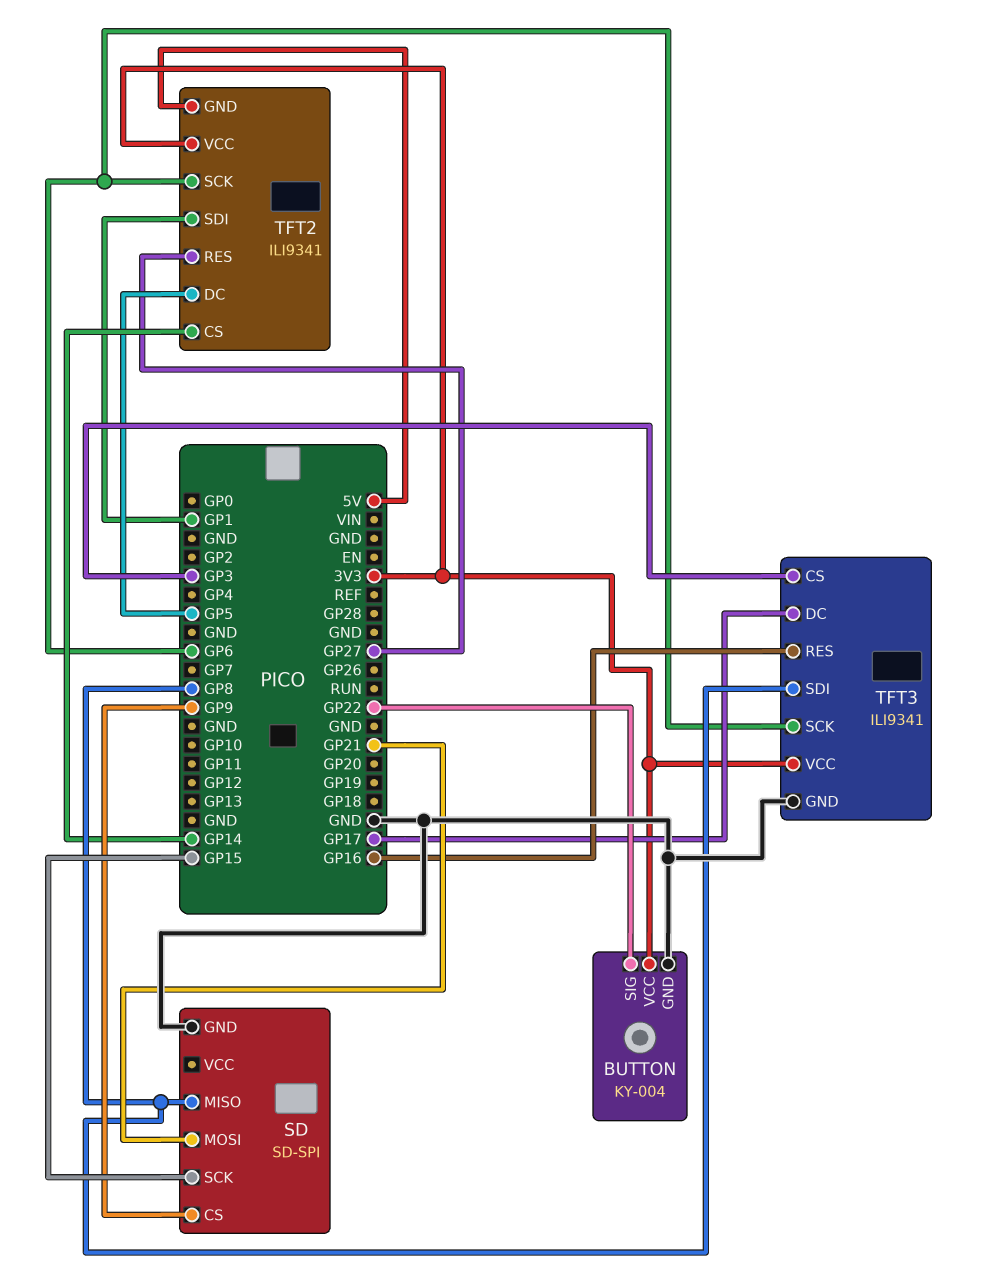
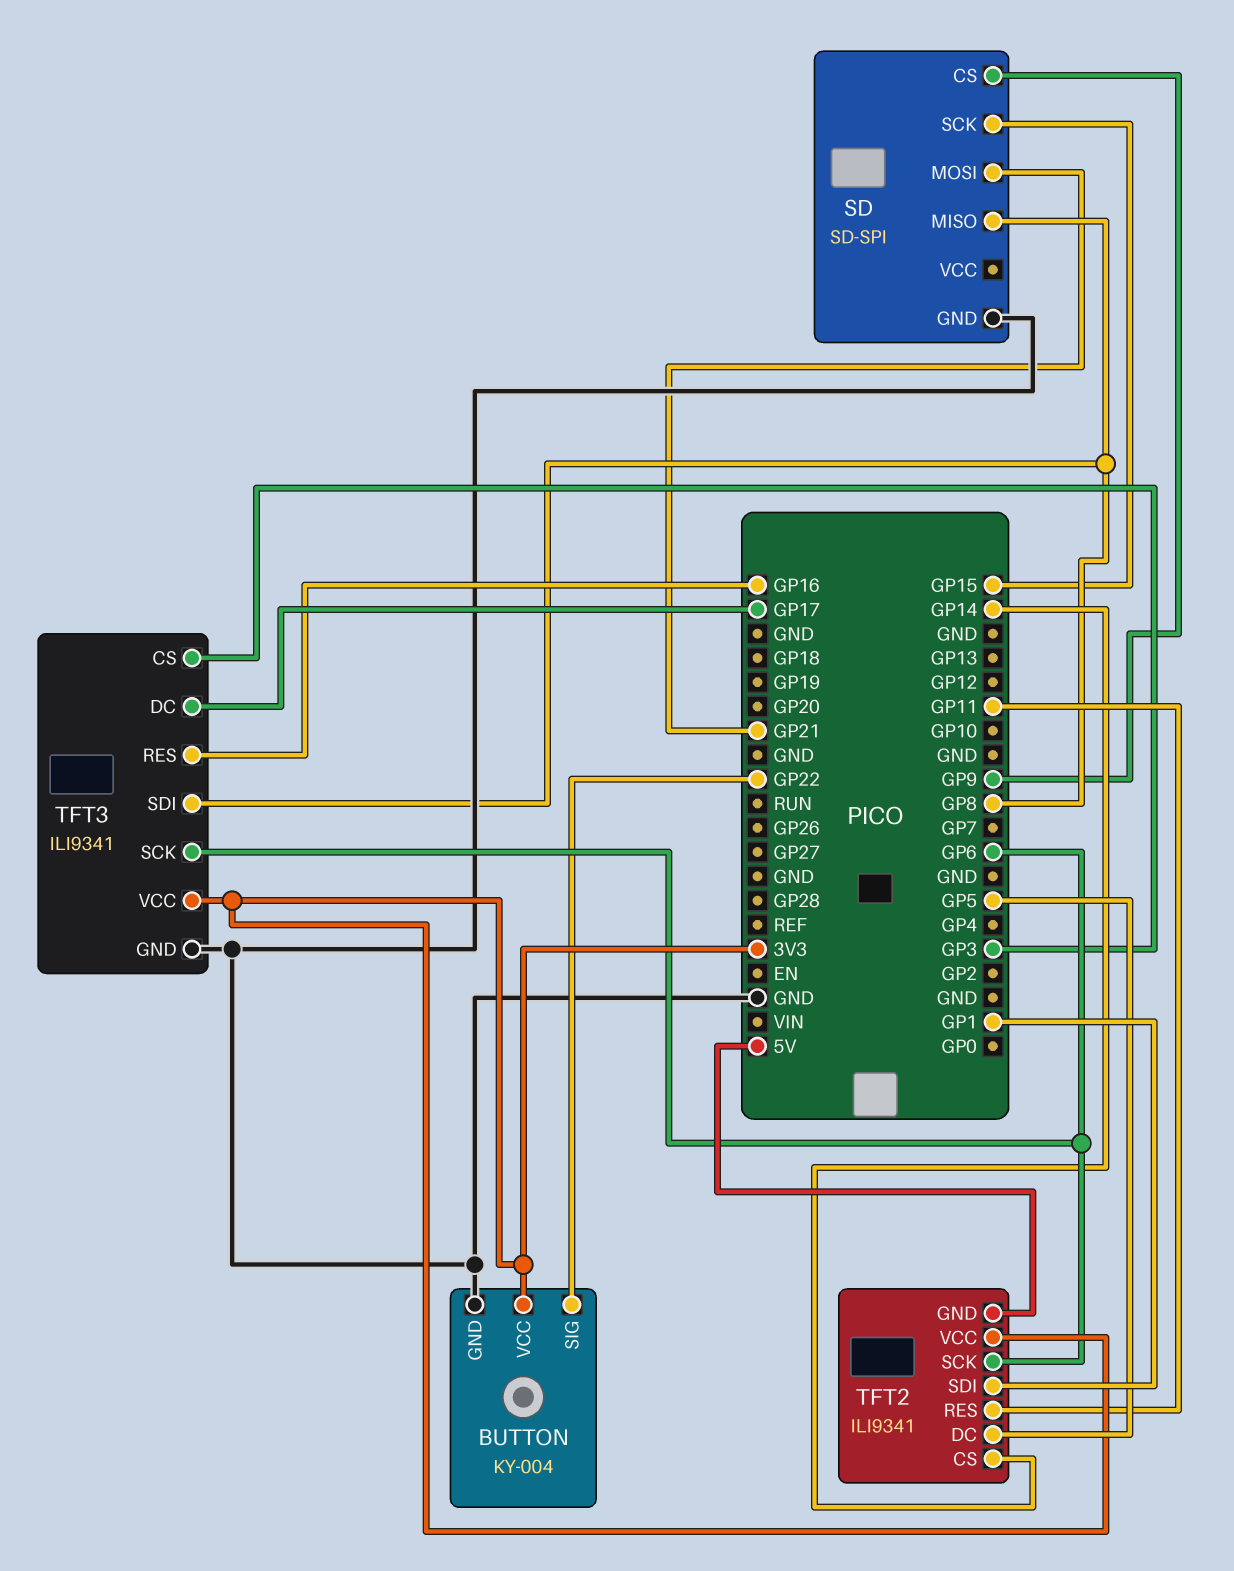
TFT2 pin RES: GP27 -> GP11

